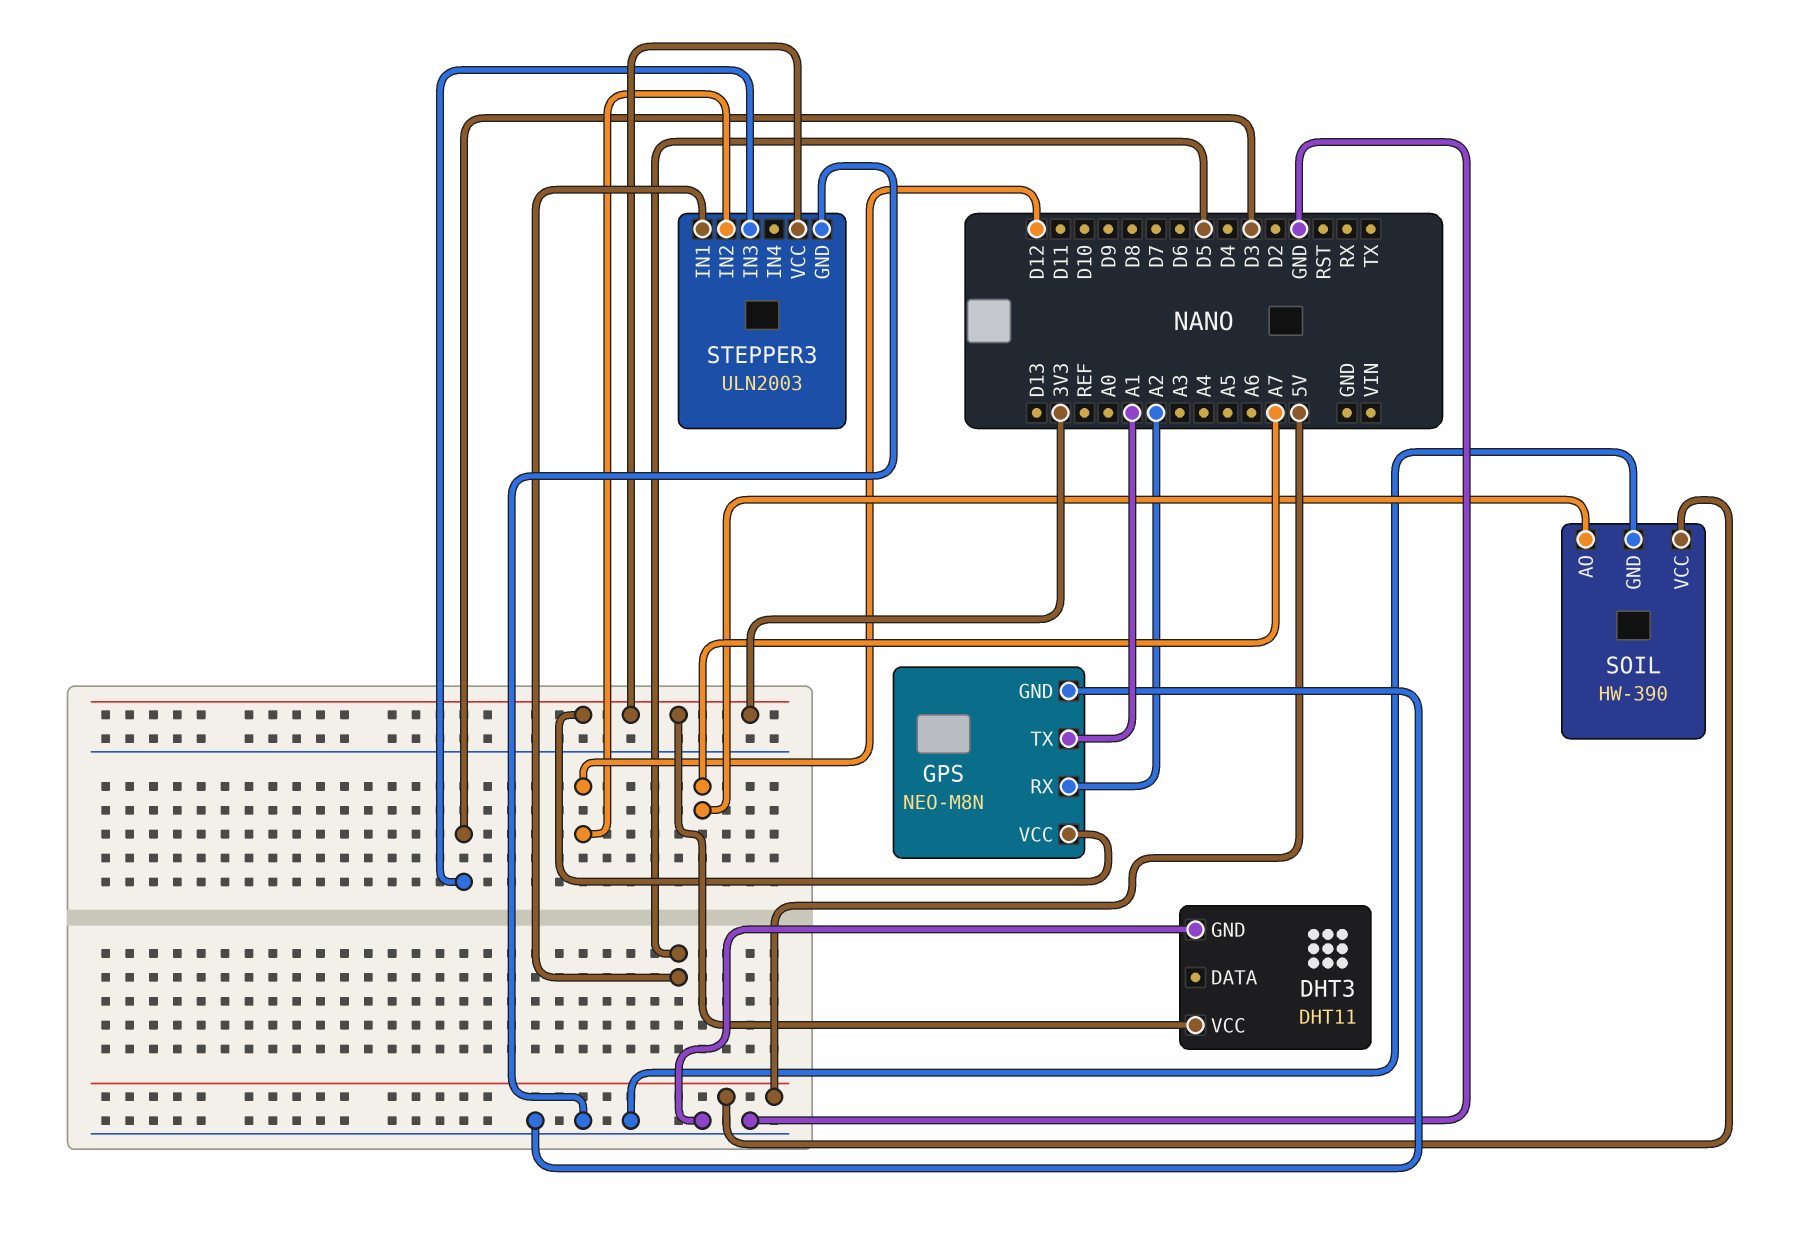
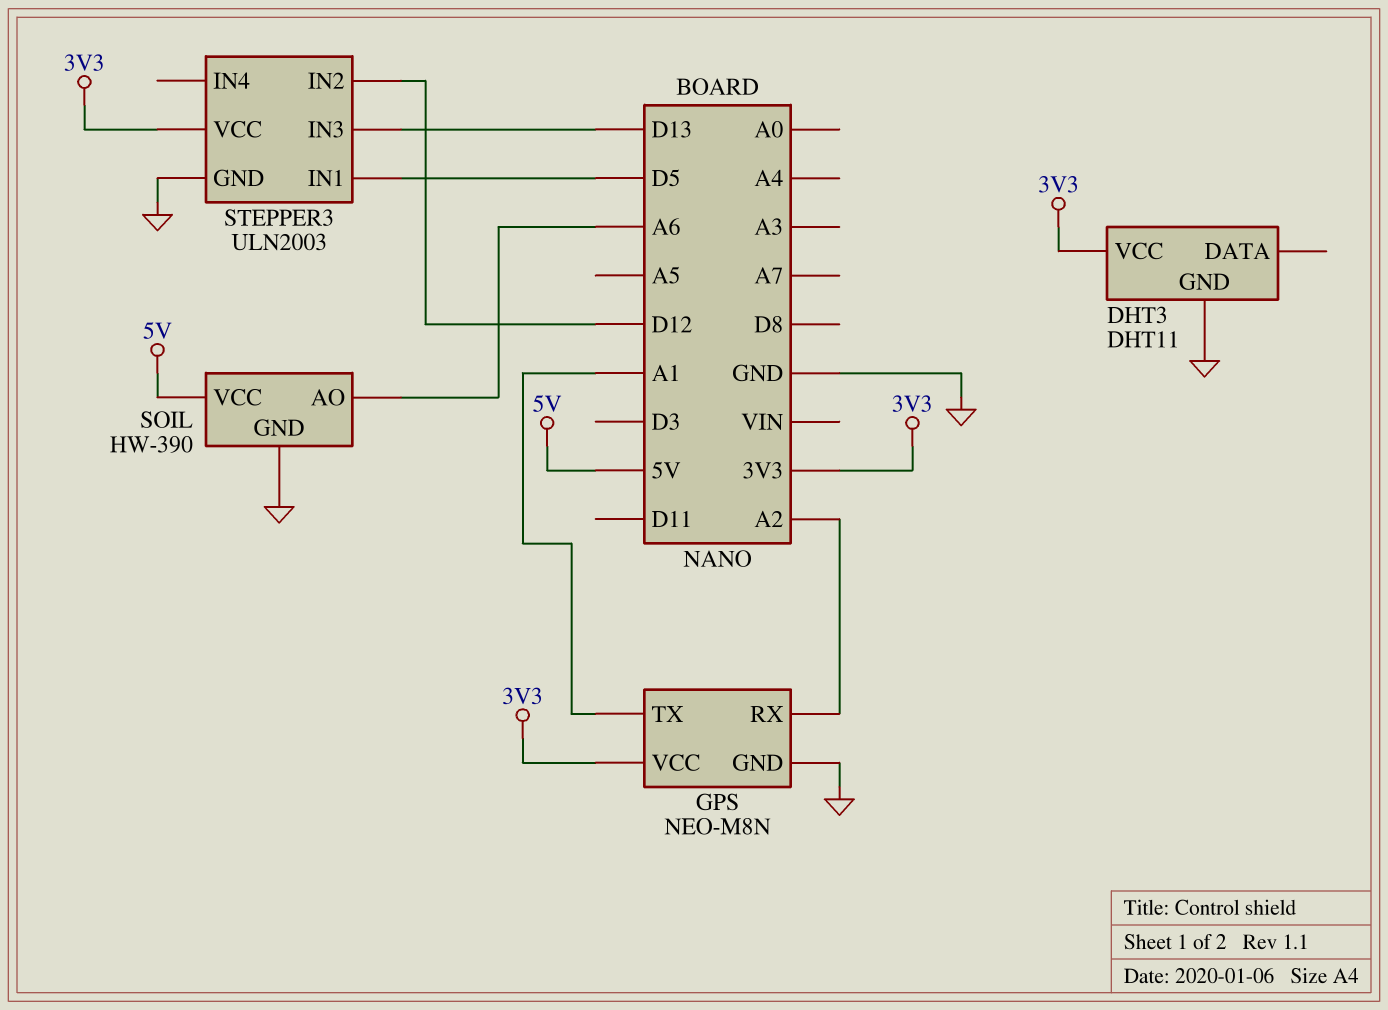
SOIL pin AO: A7 -> A6
STEPPER3 pin IN3: D3 -> D13

